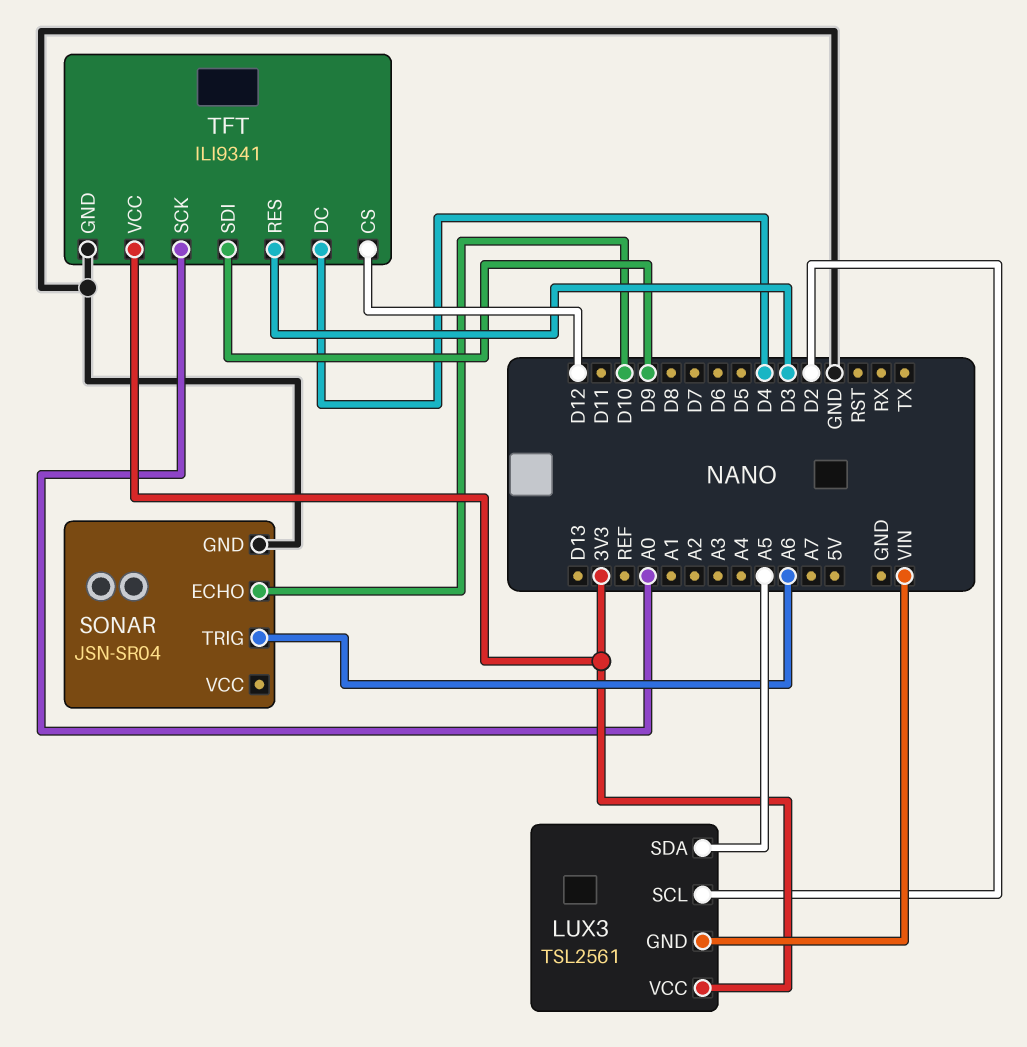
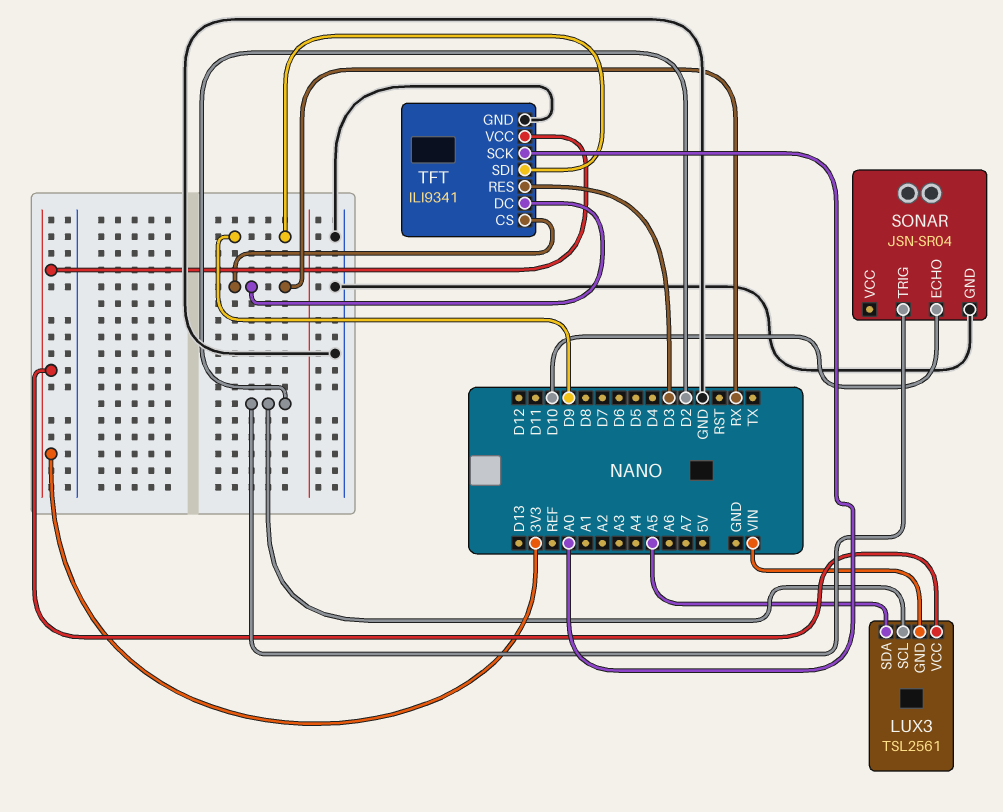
SONAR pin TRIG: A6 -> D2
TFT pin CS: D12 -> RX
TFT pin DC: D4 -> RX

